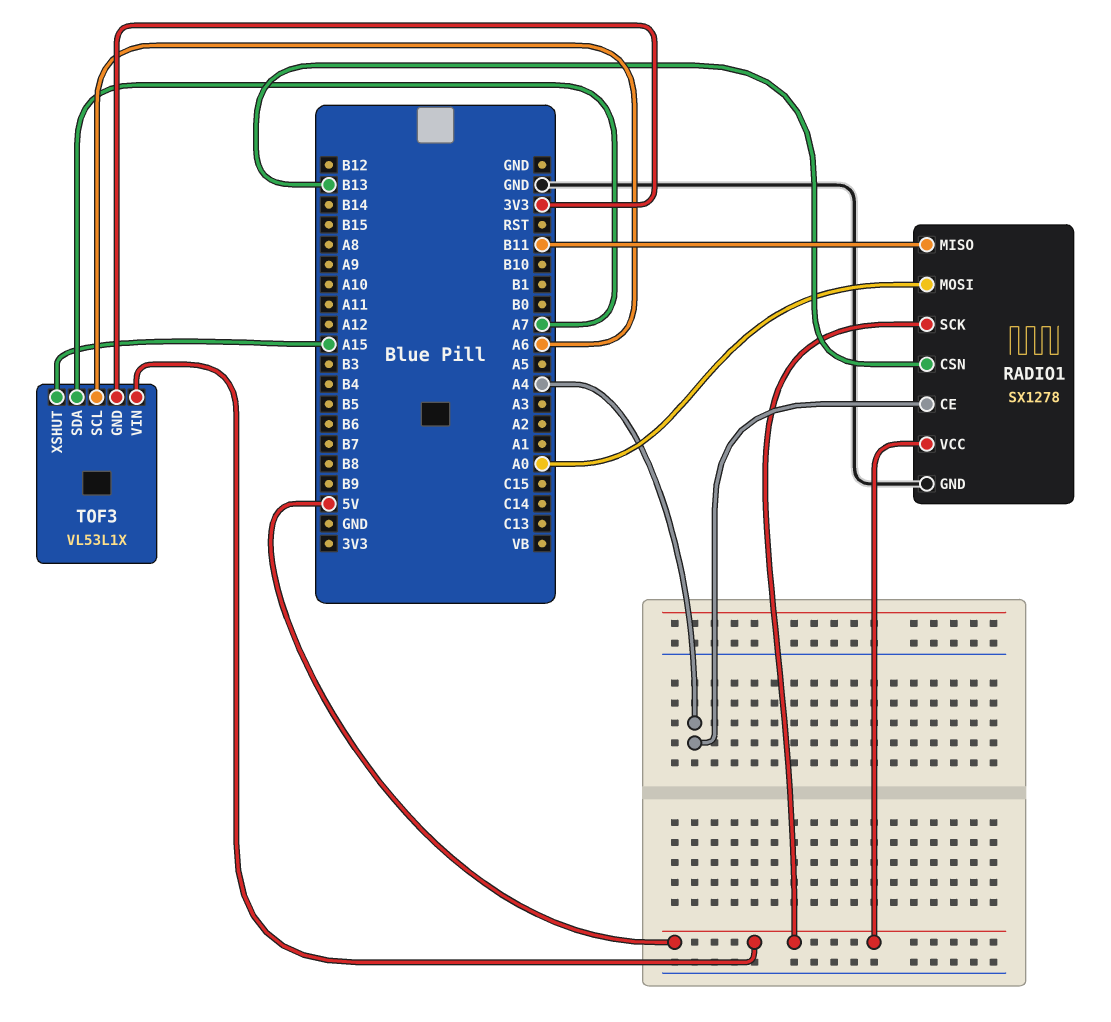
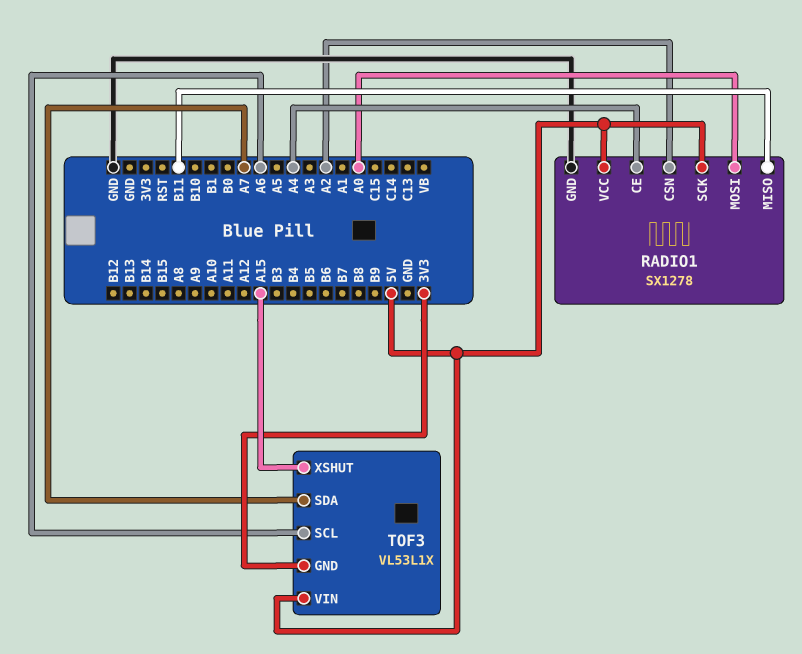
RADIO1 pin CSN: B13 -> A2

